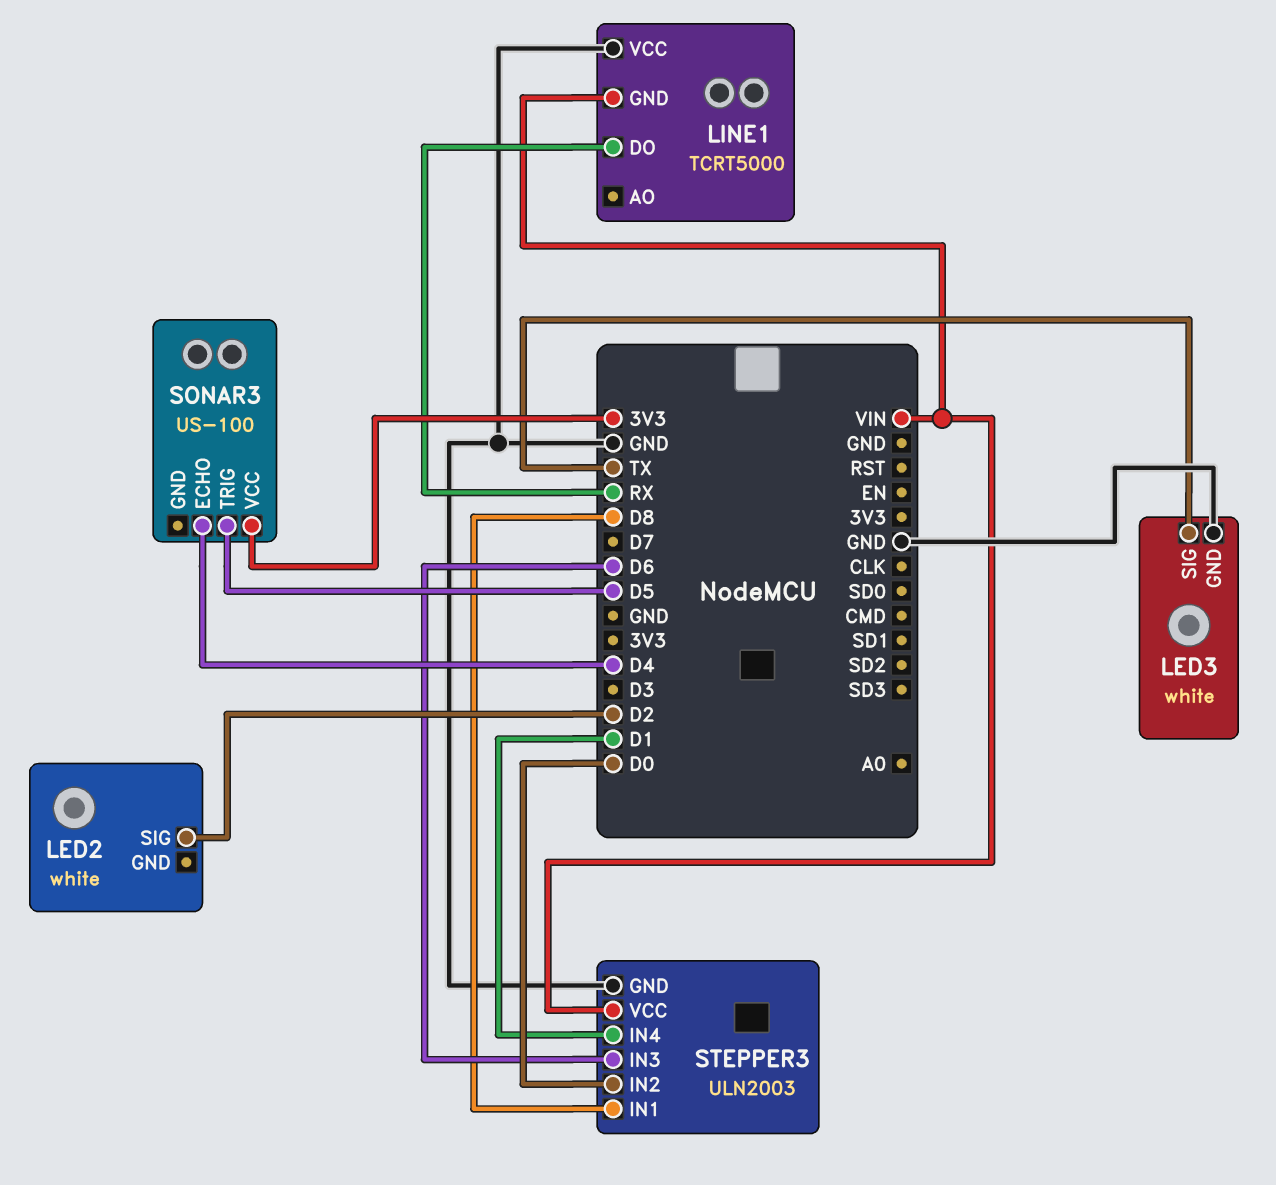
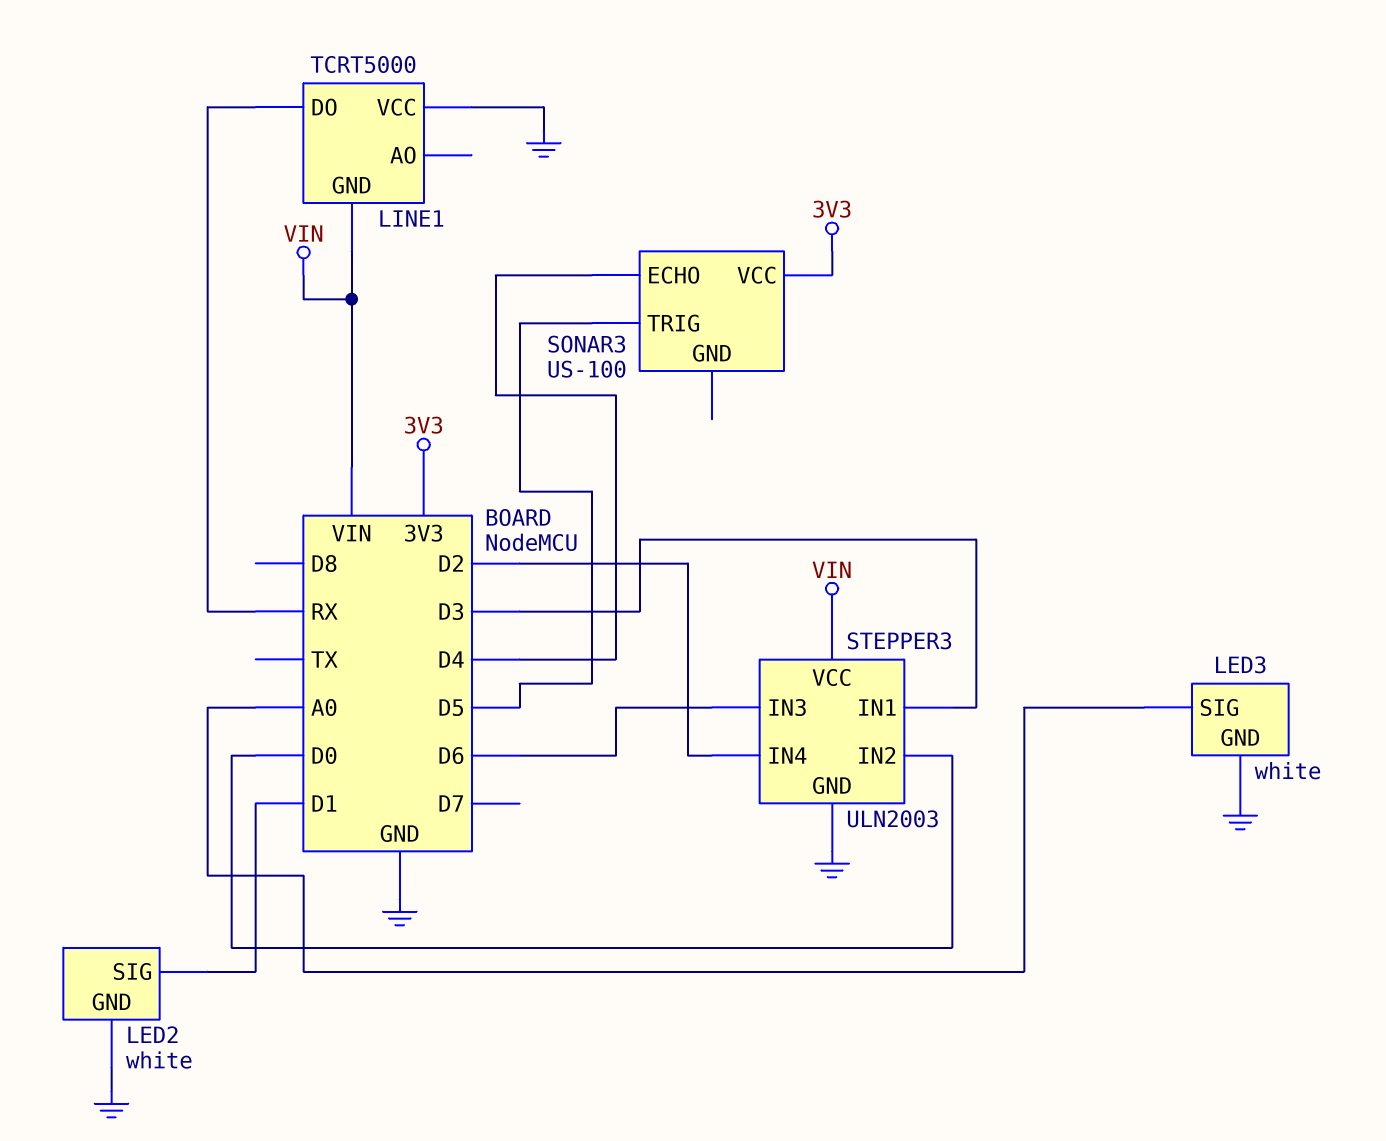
LED2 pin GND: none -> GND
LED2 pin SIG: D2 -> D1
LED3 pin SIG: TX -> A0
STEPPER3 pin IN1: D8 -> D3
STEPPER3 pin IN4: D1 -> D2

